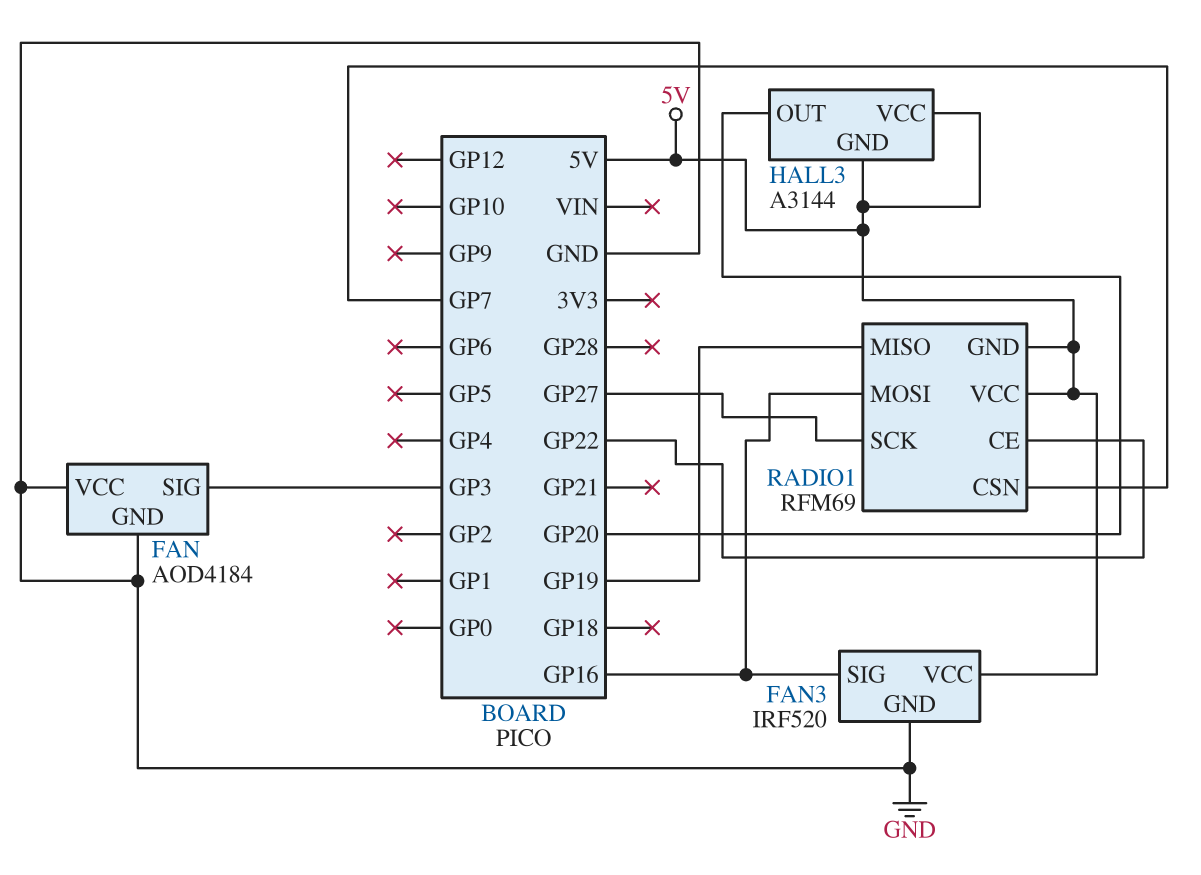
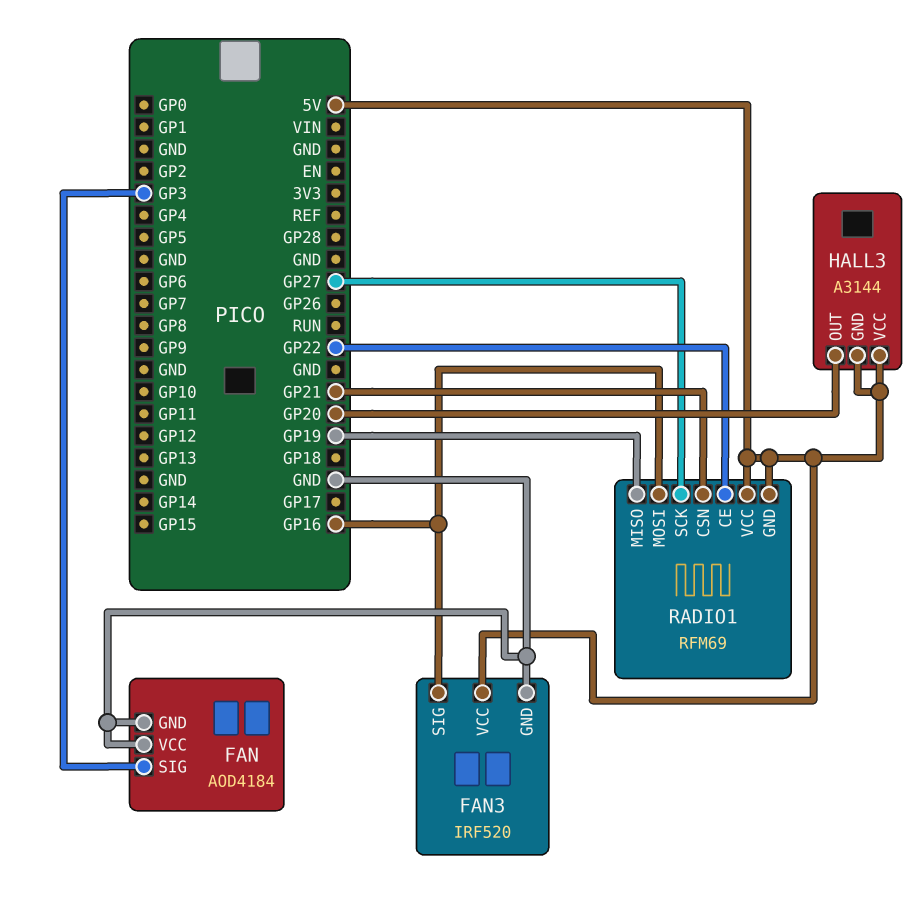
RADIO1 pin CSN: GP7 -> GP21

